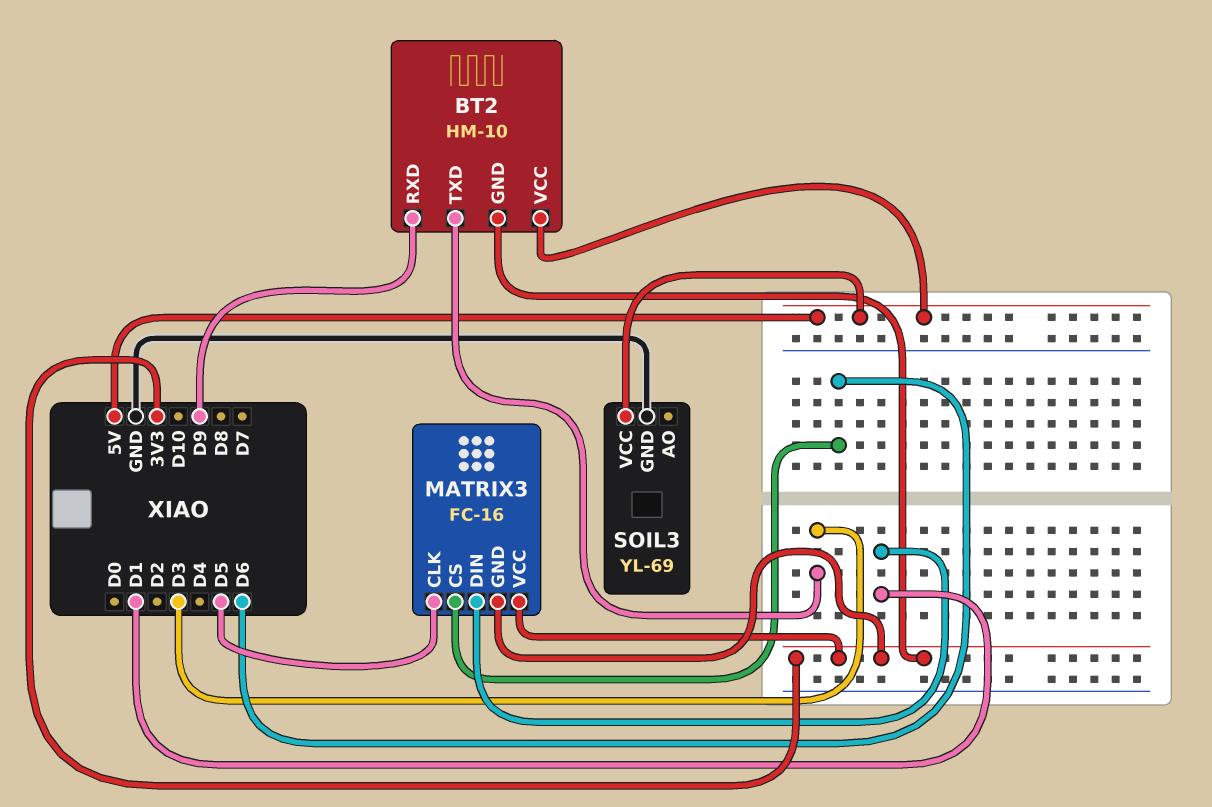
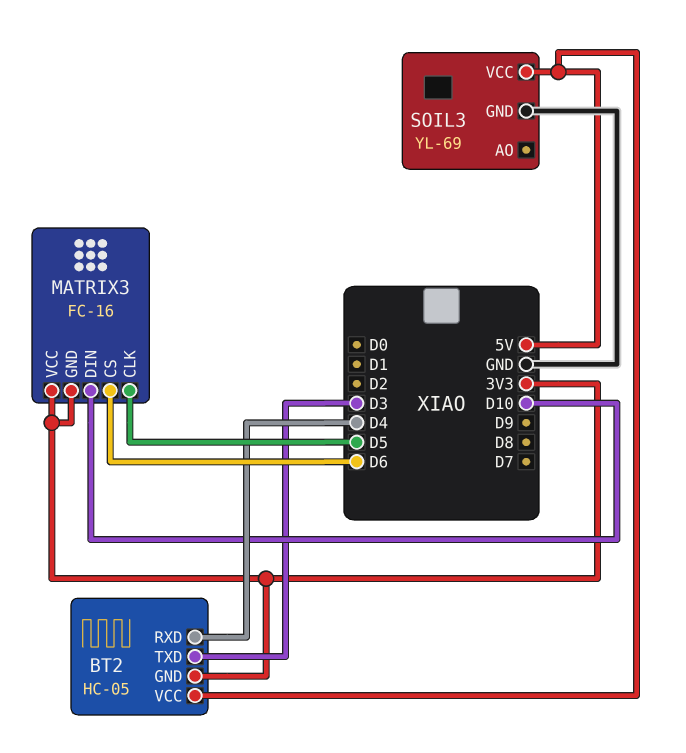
BT2: HM-10 -> HC-05
BT2 pin RXD: D9 -> D4
MATRIX3 pin DIN: D1 -> D10

